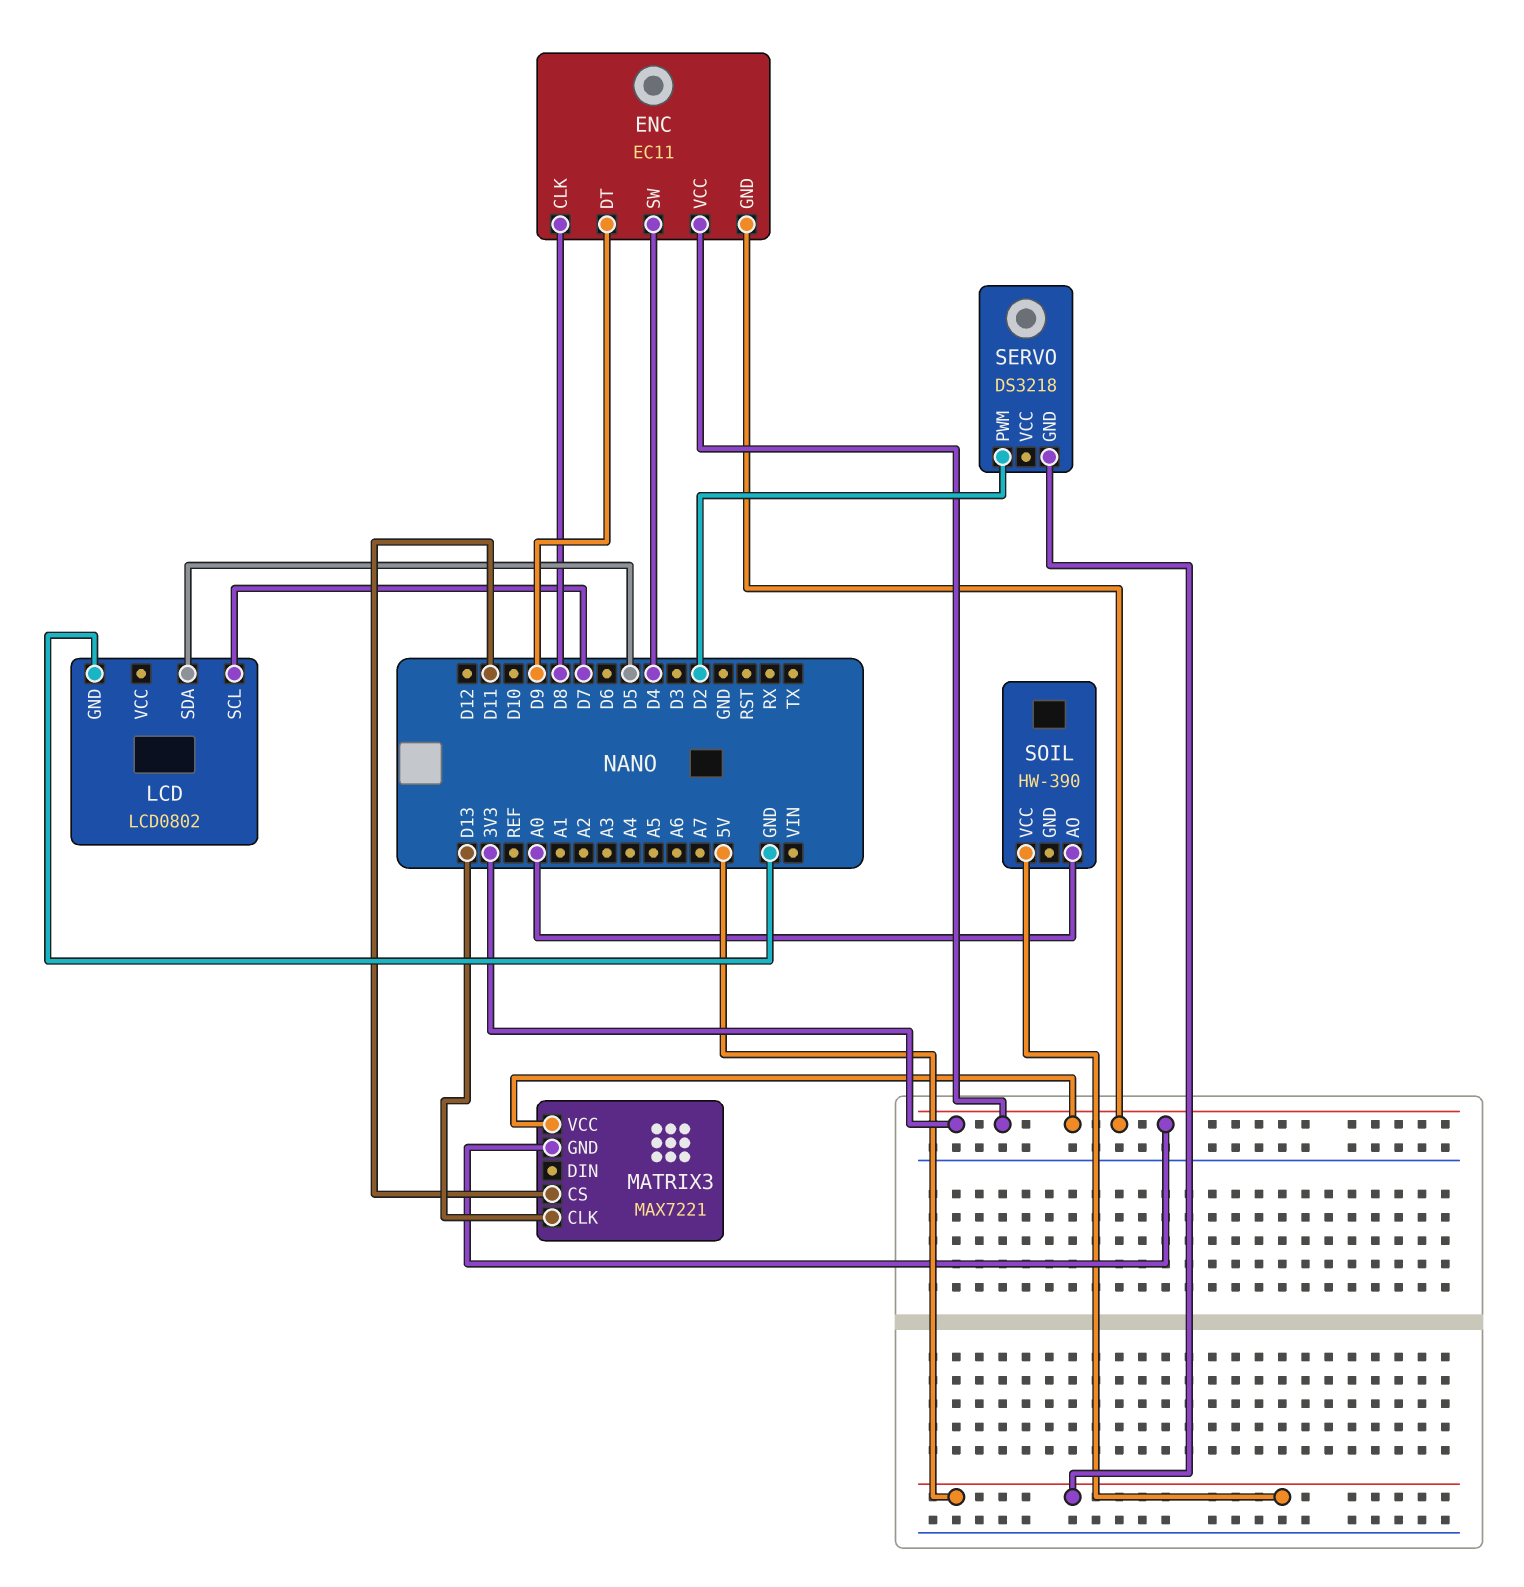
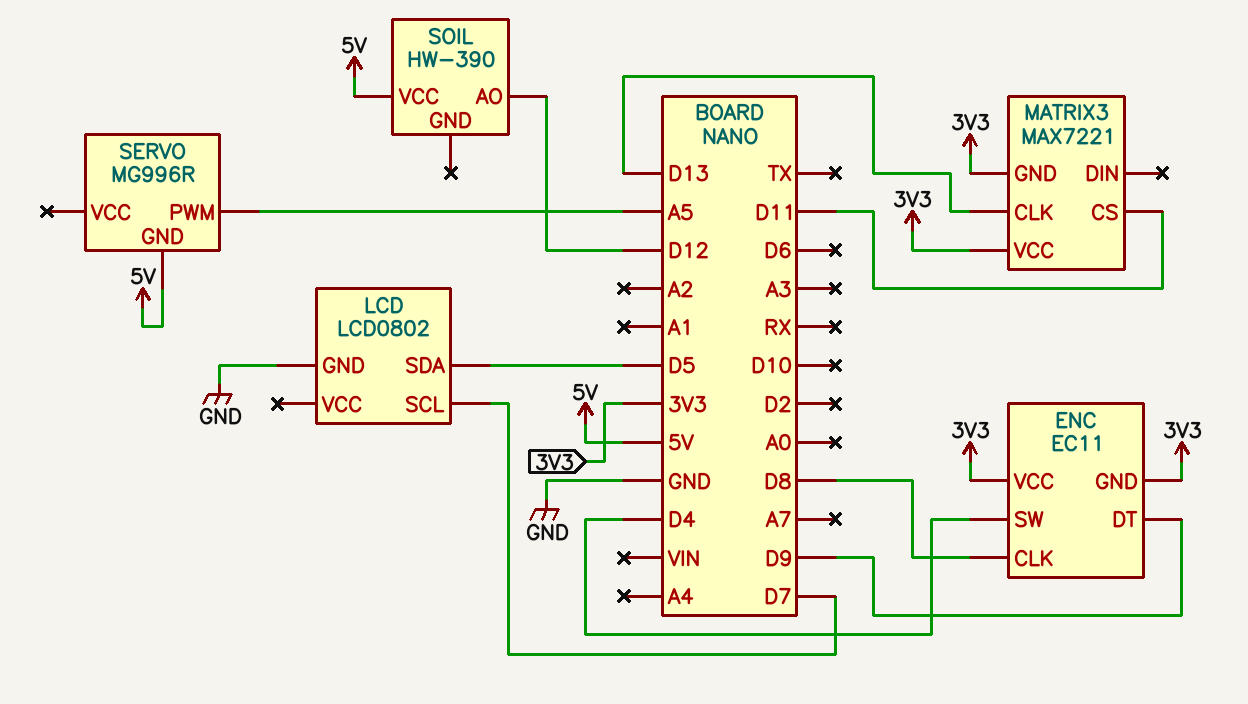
SERVO: DS3218 -> MG996R
SERVO pin PWM: D2 -> A5
SOIL pin AO: A0 -> D12

